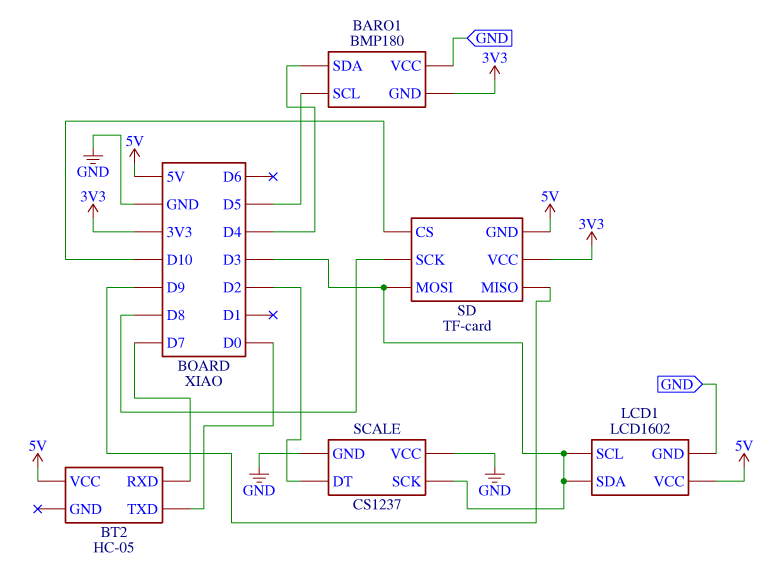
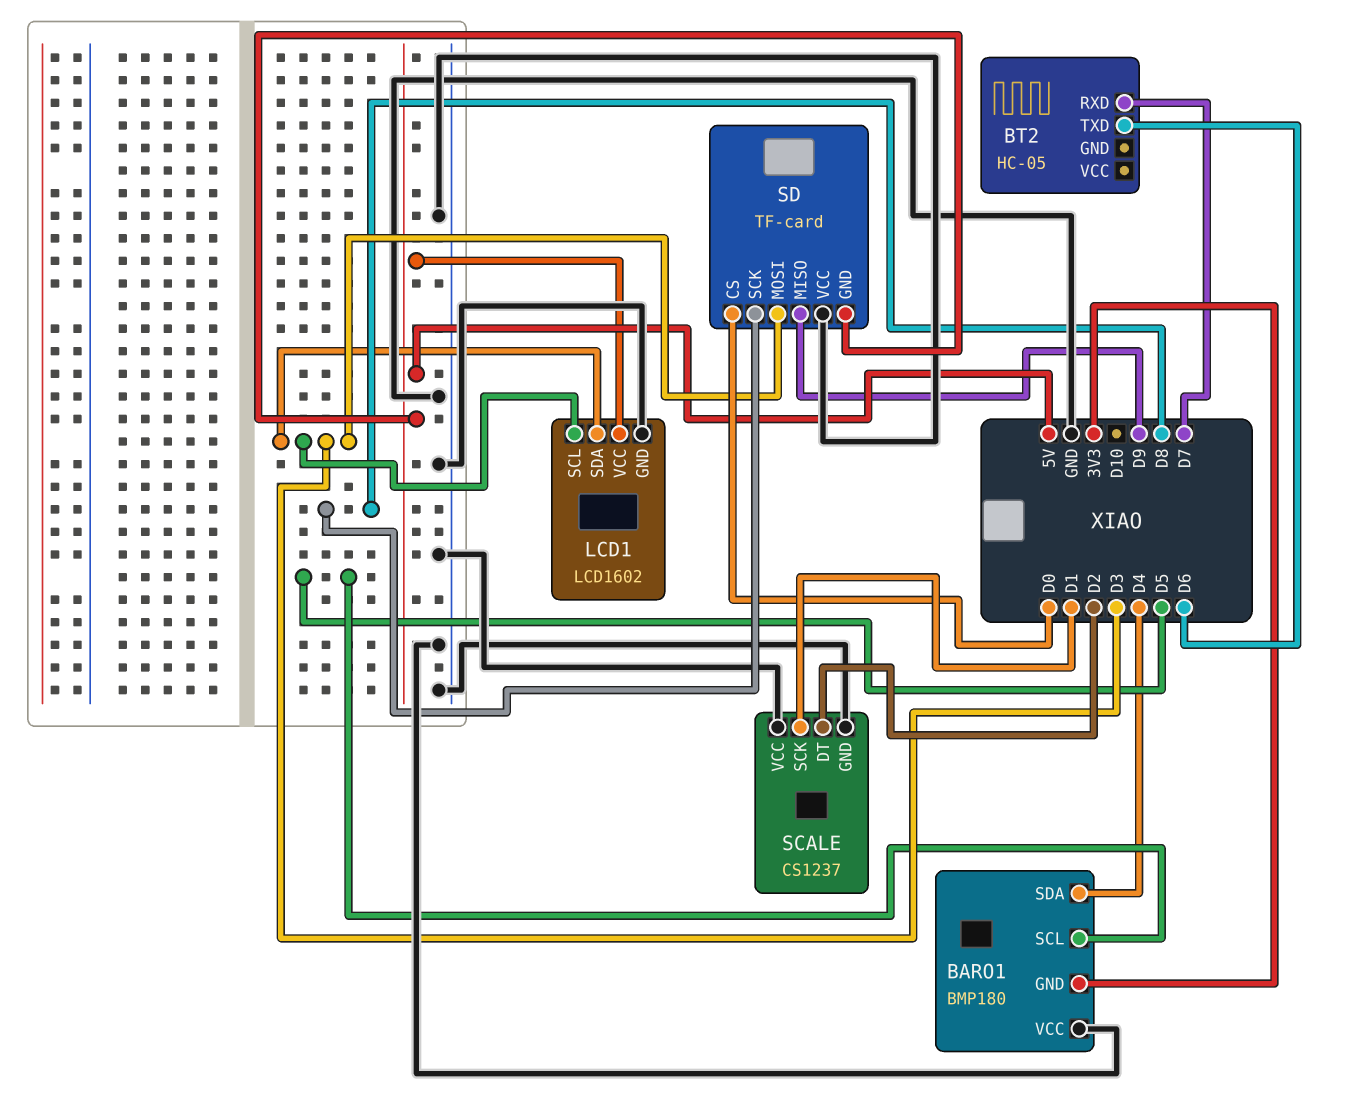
BT2 pin TXD: D0 -> D6
BT2 pin VCC: 5V -> none
SCALE pin SCK: D3 -> D1
SD pin CS: D10 -> D0
SD pin VCC: 3V3 -> GND

